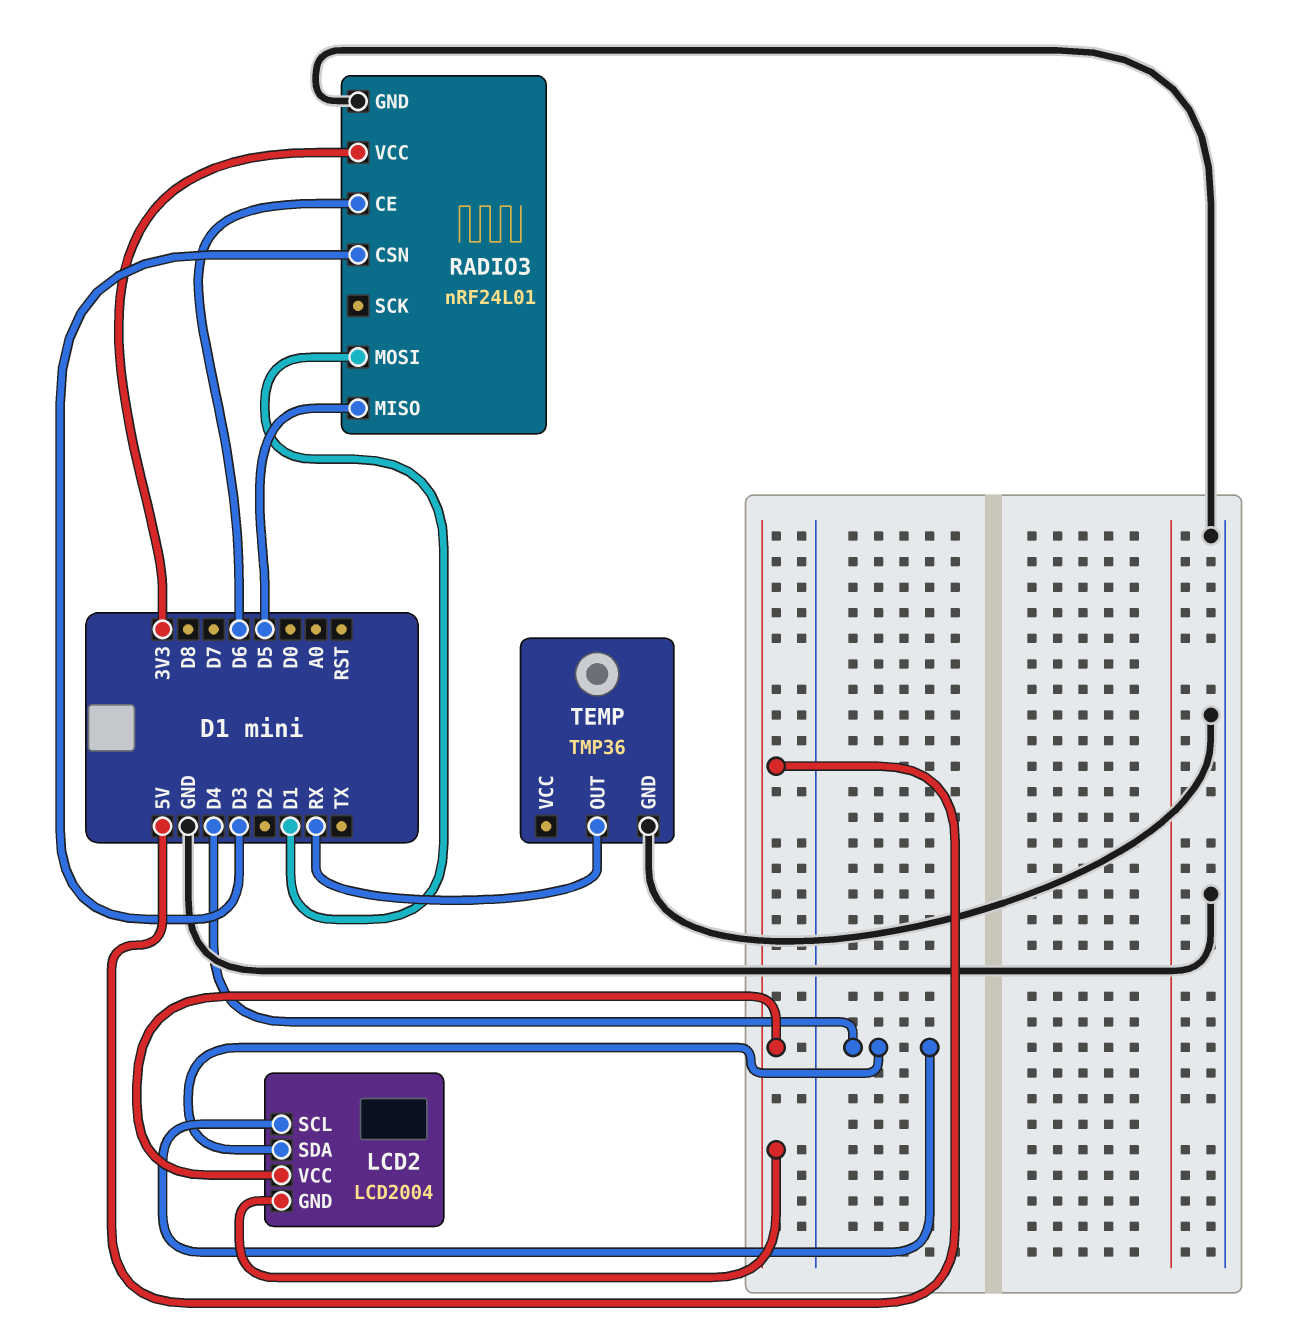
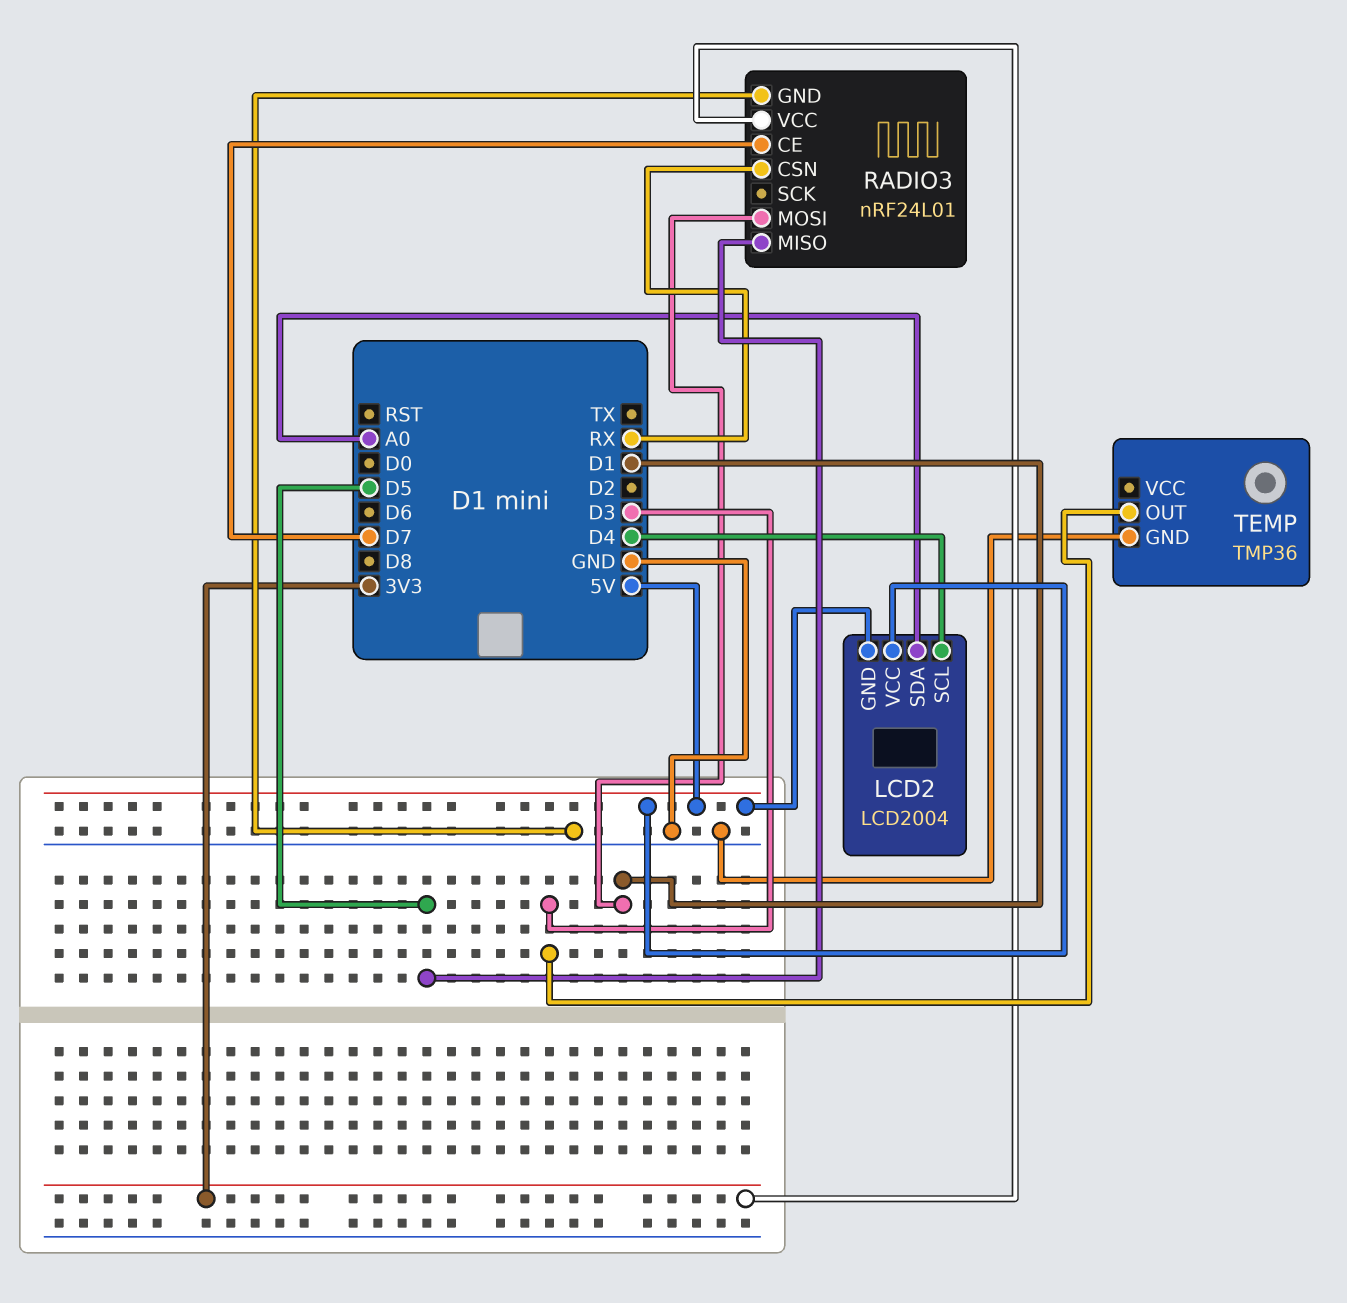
LCD2 pin SDA: D4 -> A0
RADIO3 pin CE: D6 -> D7
RADIO3 pin CSN: D3 -> RX
TEMP pin OUT: RX -> D3

